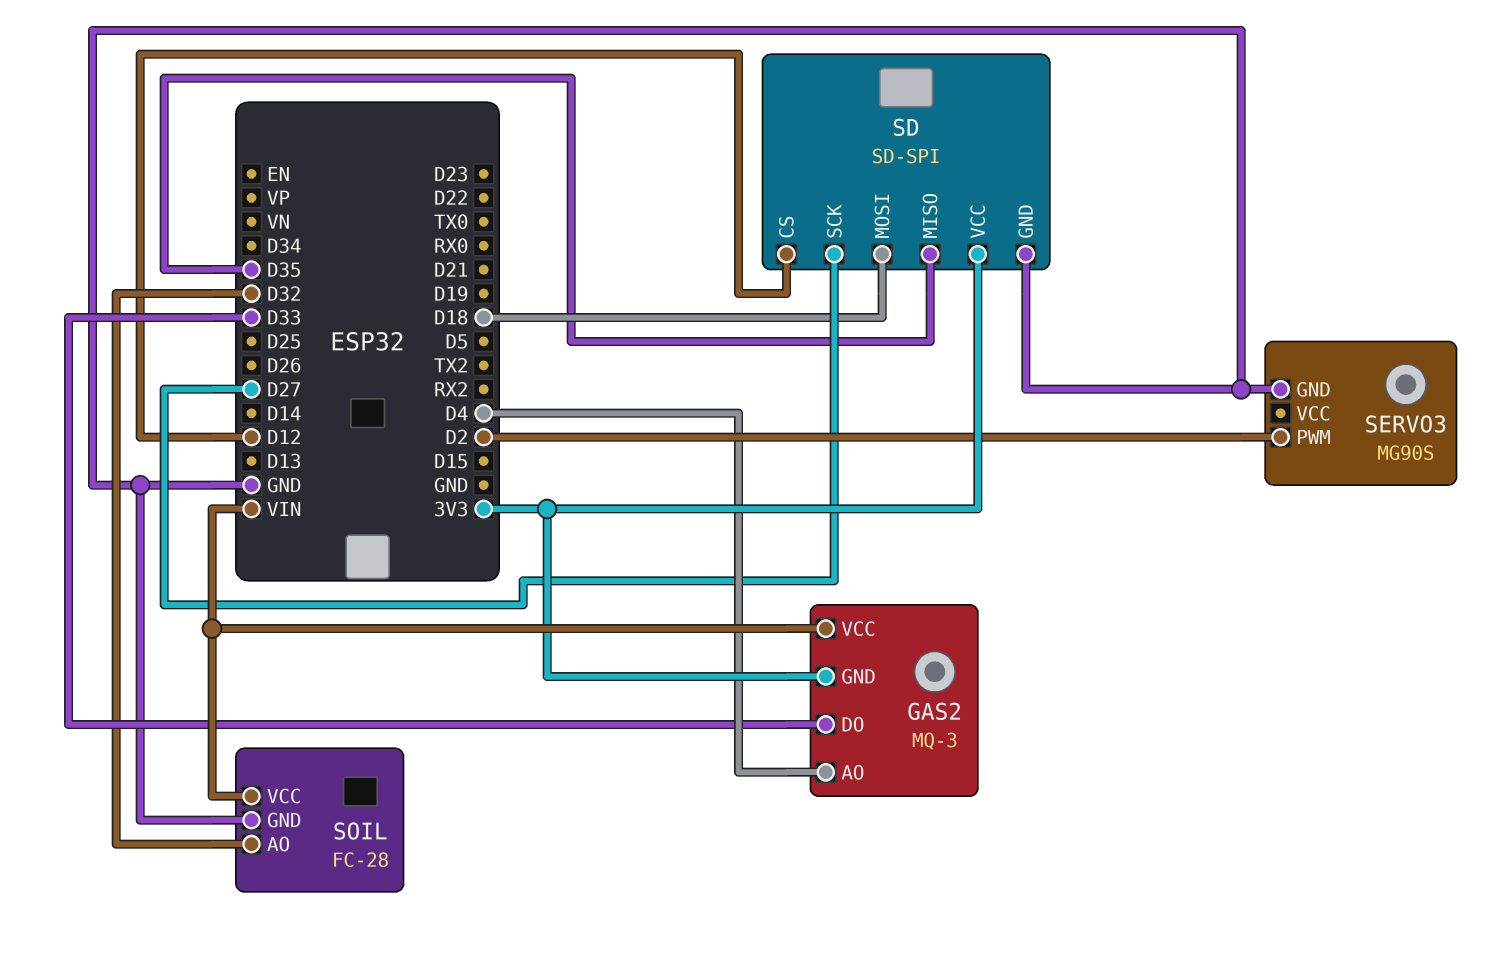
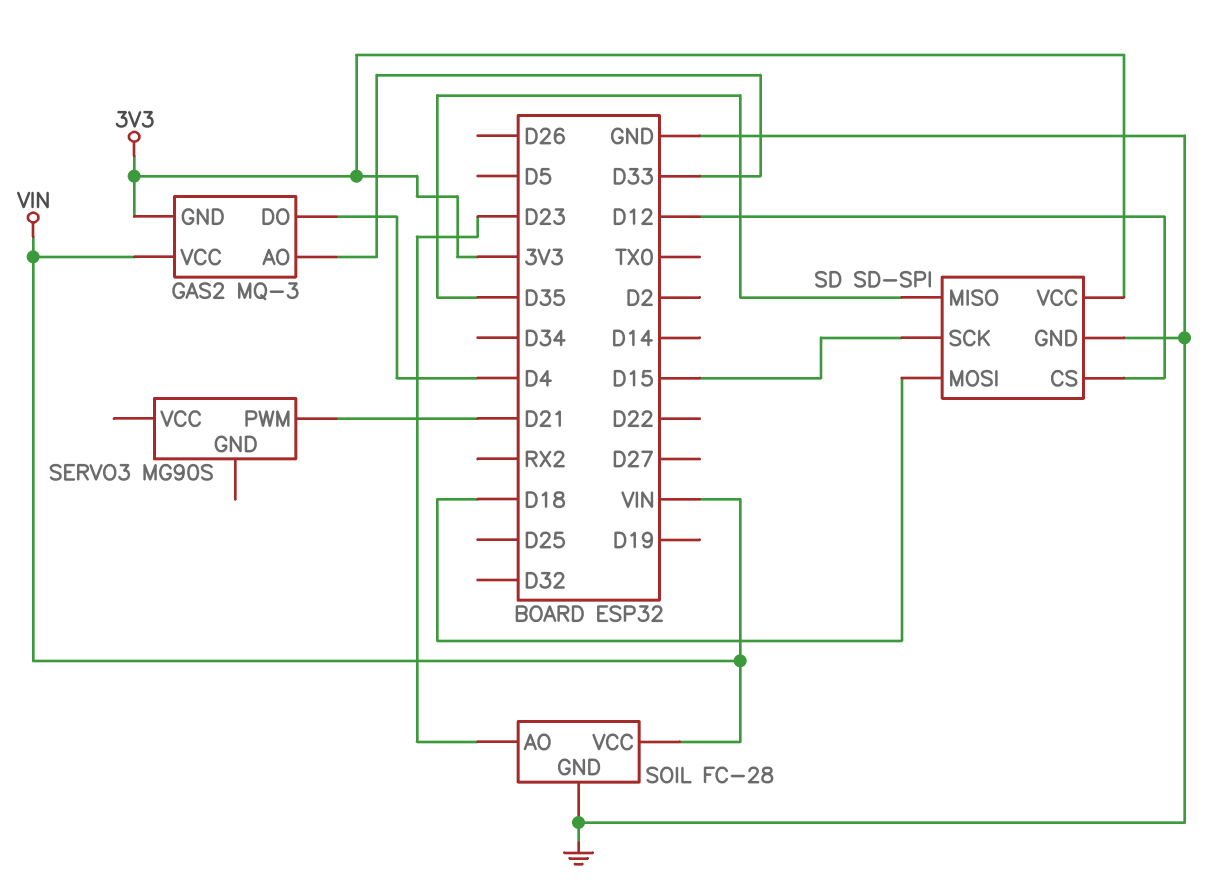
GAS2 pin AO: D4 -> D33
GAS2 pin DO: D33 -> D4
SD pin SCK: D27 -> D15
SERVO3 pin GND: GND -> none
SERVO3 pin PWM: D2 -> D21
SOIL pin AO: D32 -> D23

